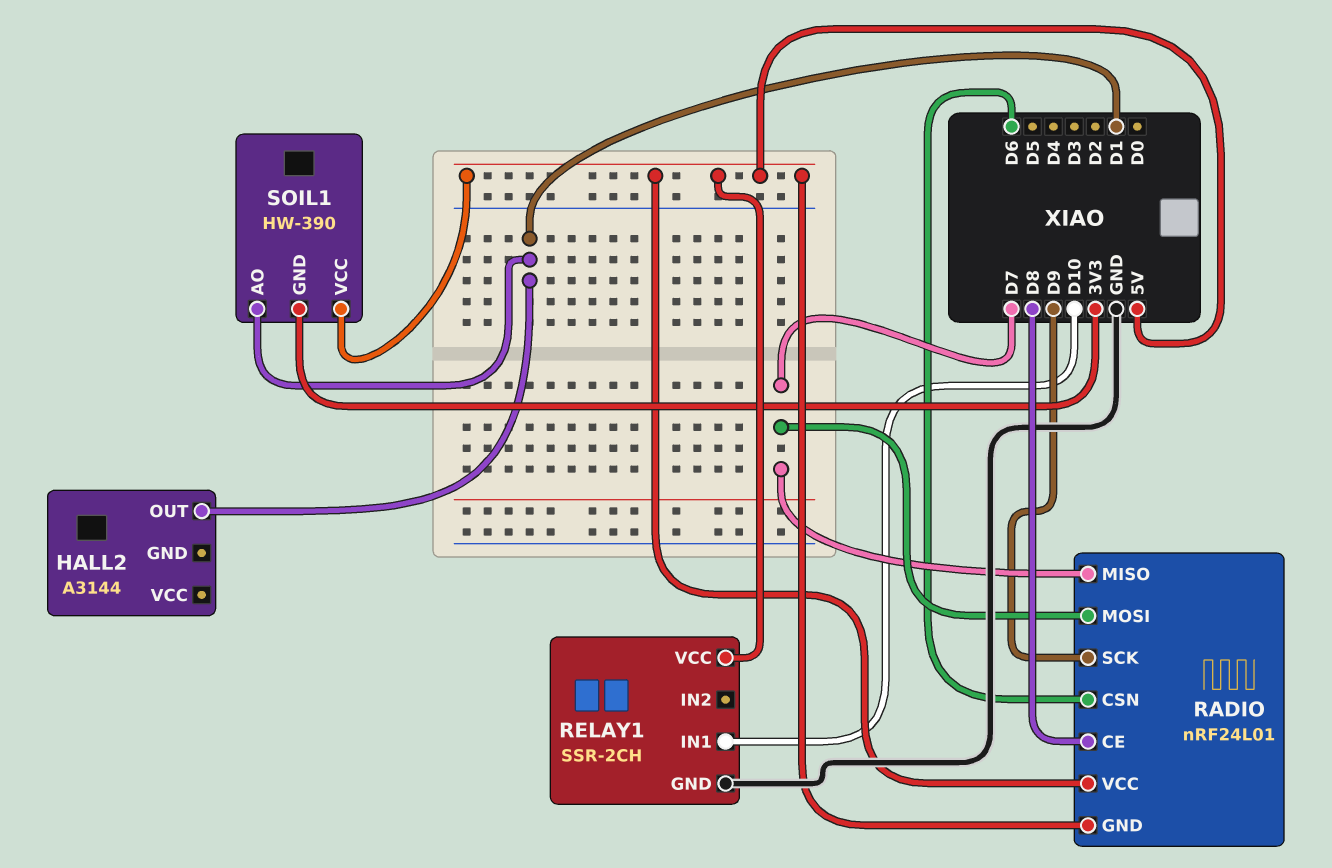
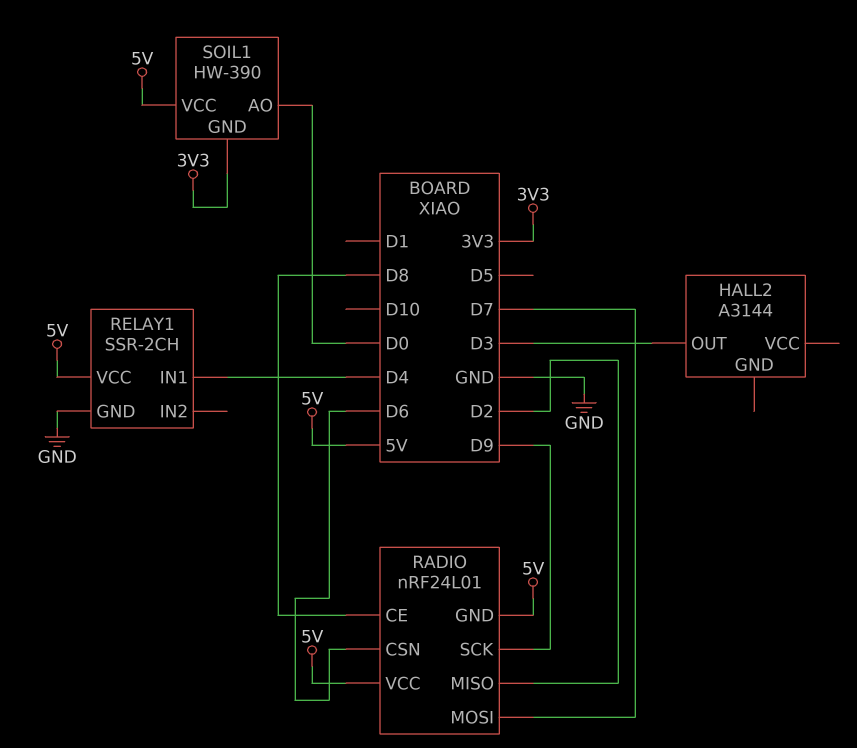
HALL2 pin OUT: D1 -> D3
RADIO pin MISO: D7 -> D2
RELAY1 pin IN1: D10 -> D4
SOIL1 pin AO: D1 -> D0

